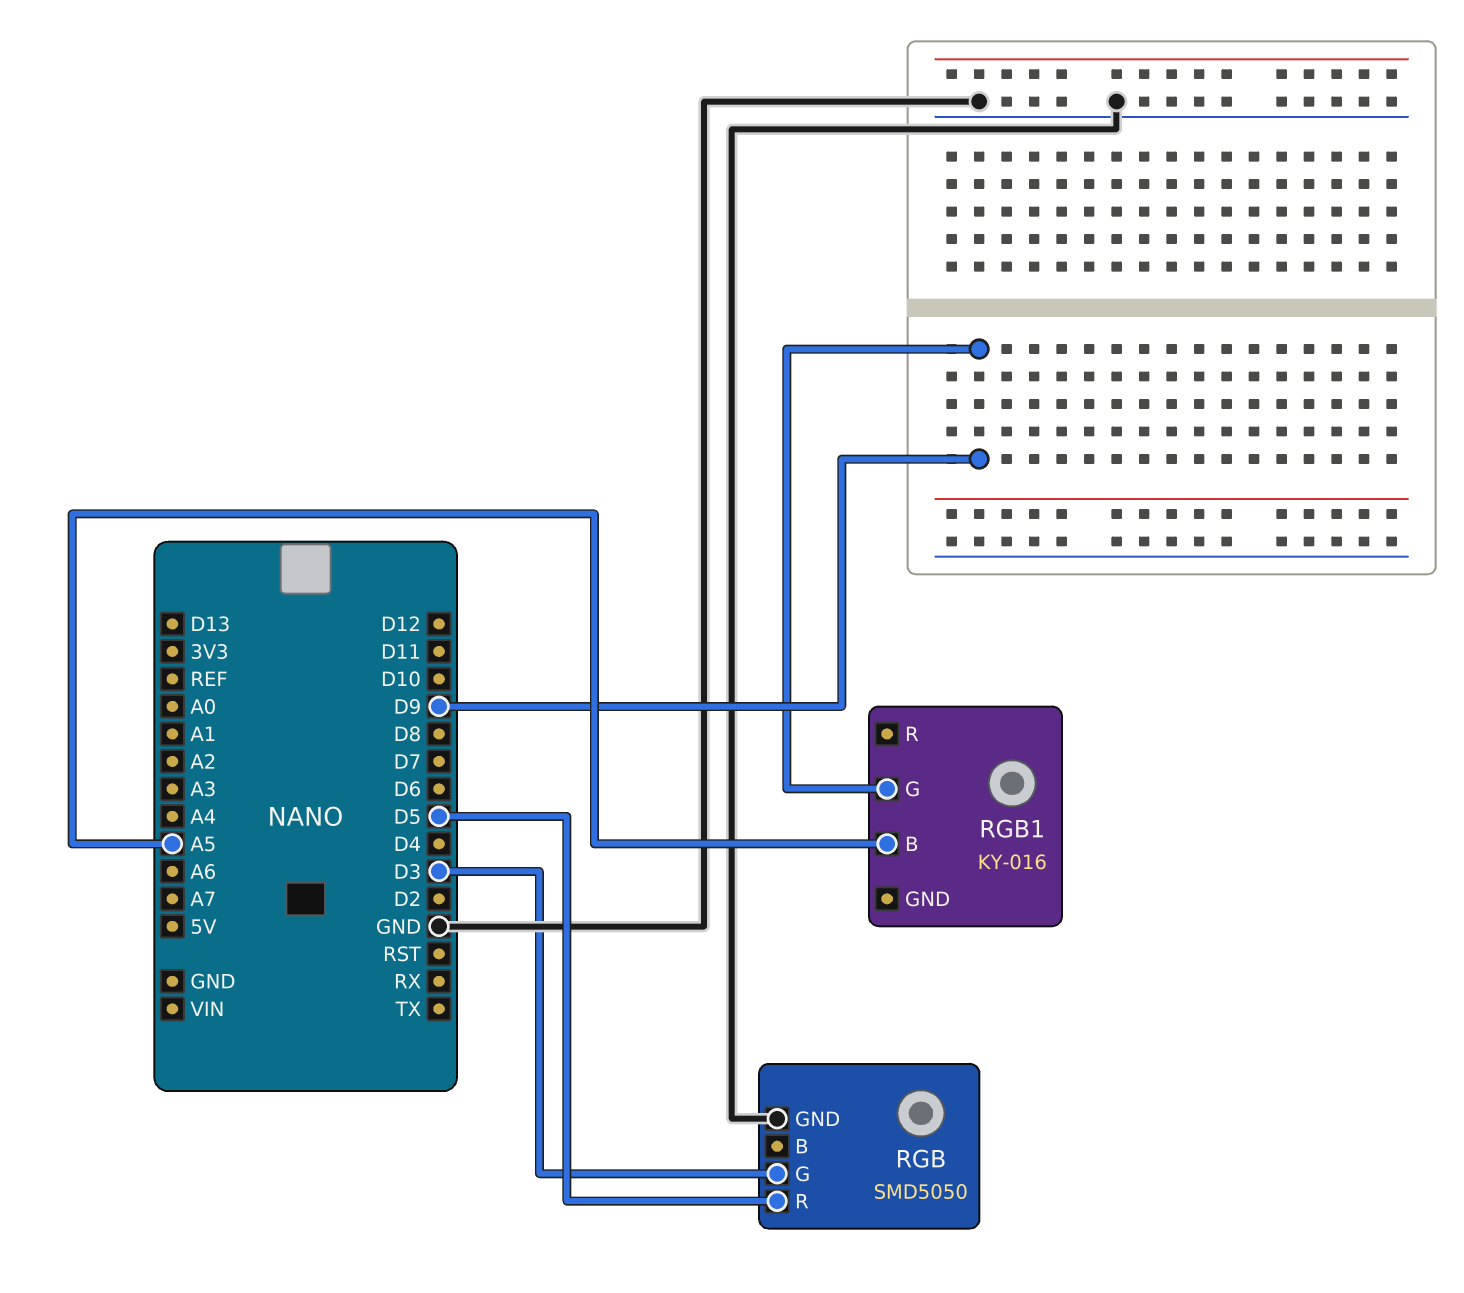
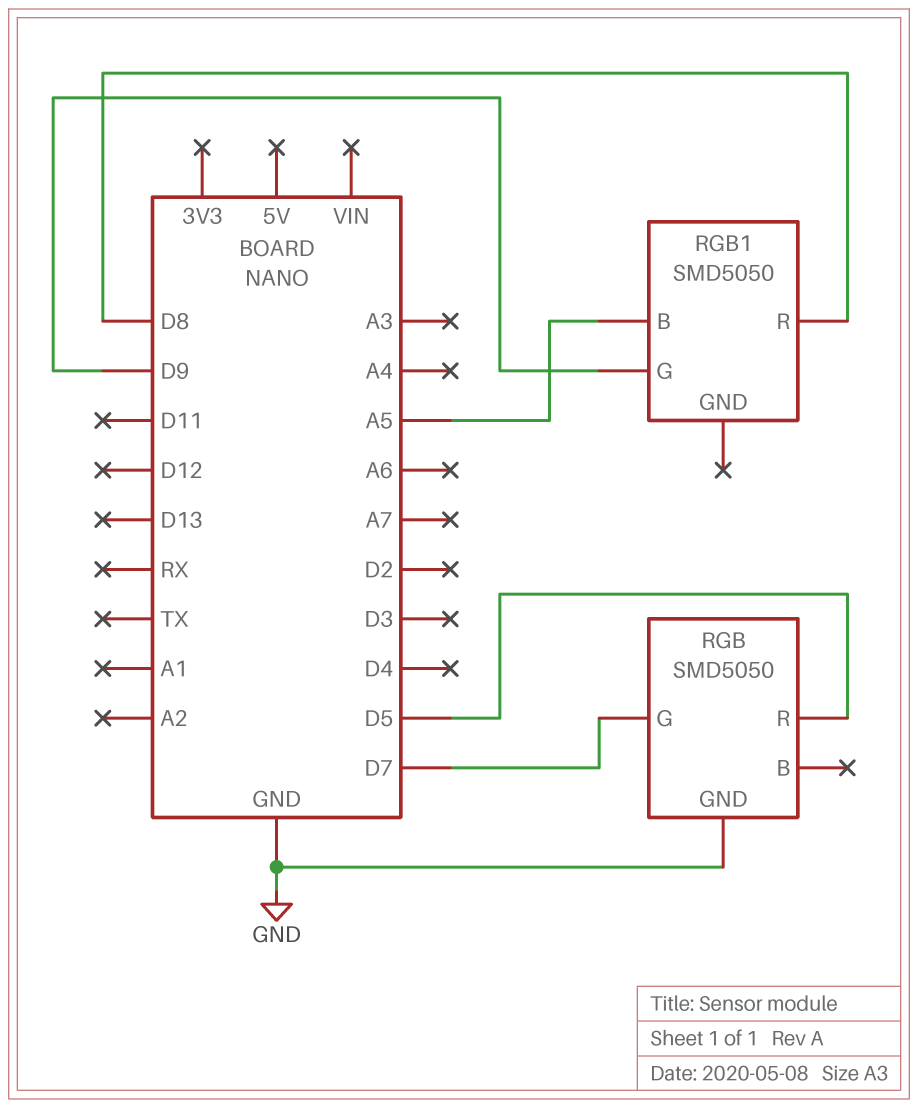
RGB pin G: D3 -> D7
RGB1: KY-016 -> SMD5050
RGB1 pin R: none -> D8

